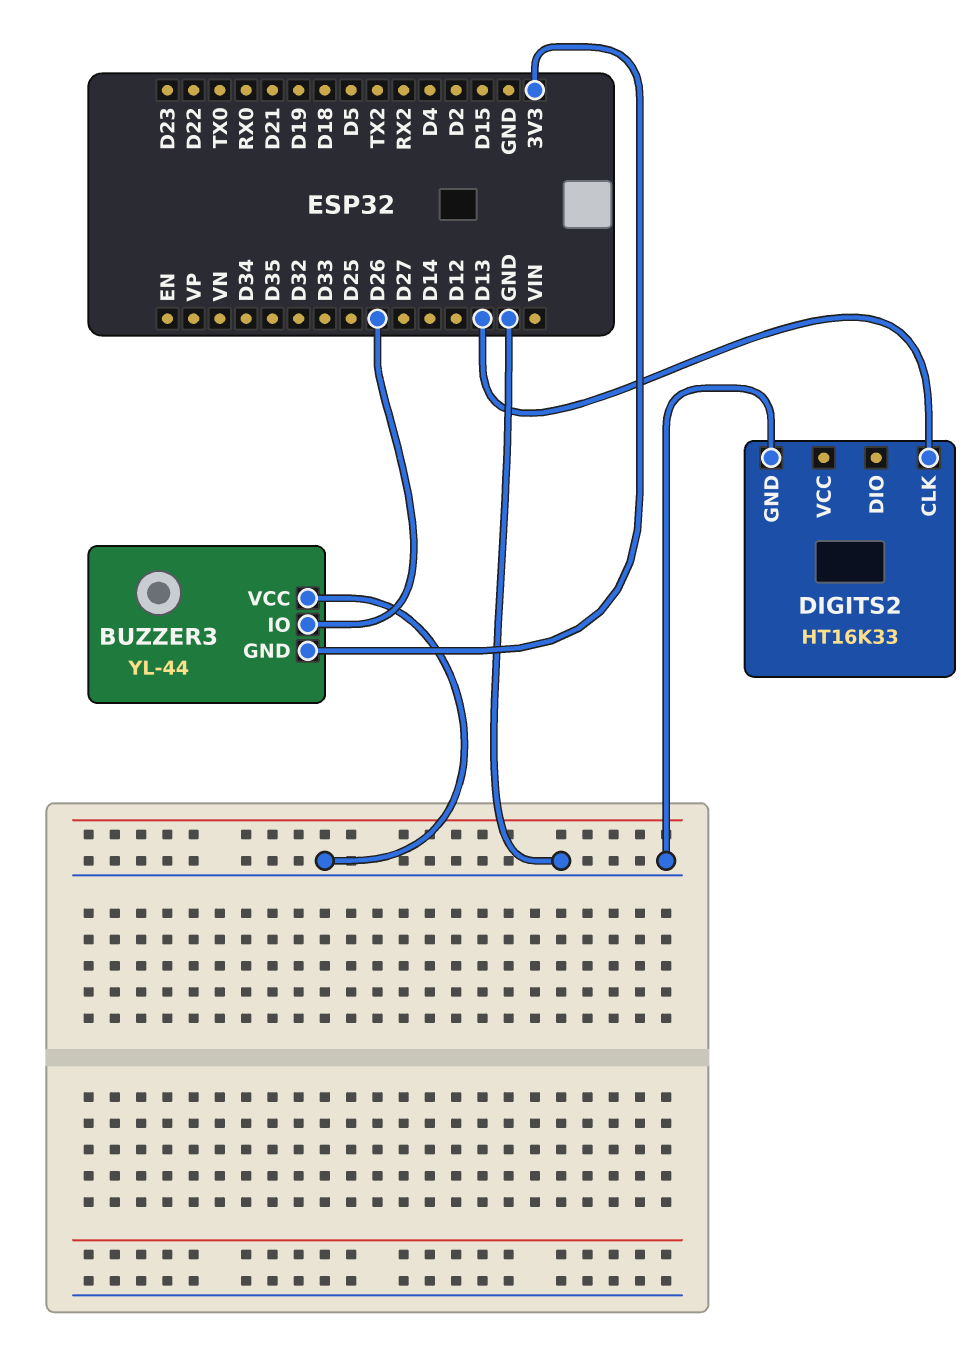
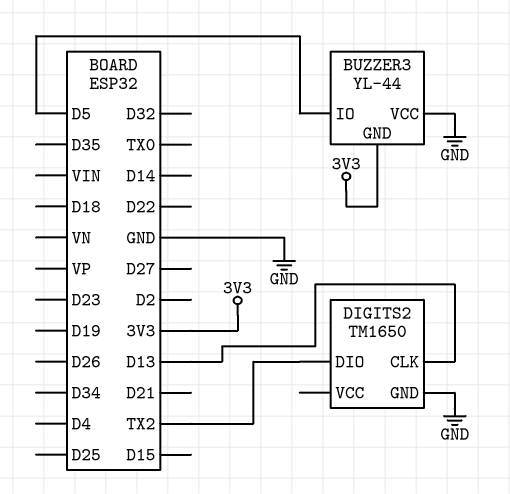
BUZZER3 pin IO: D26 -> D5
DIGITS2: HT16K33 -> TM1650
DIGITS2 pin DIO: none -> TX2

